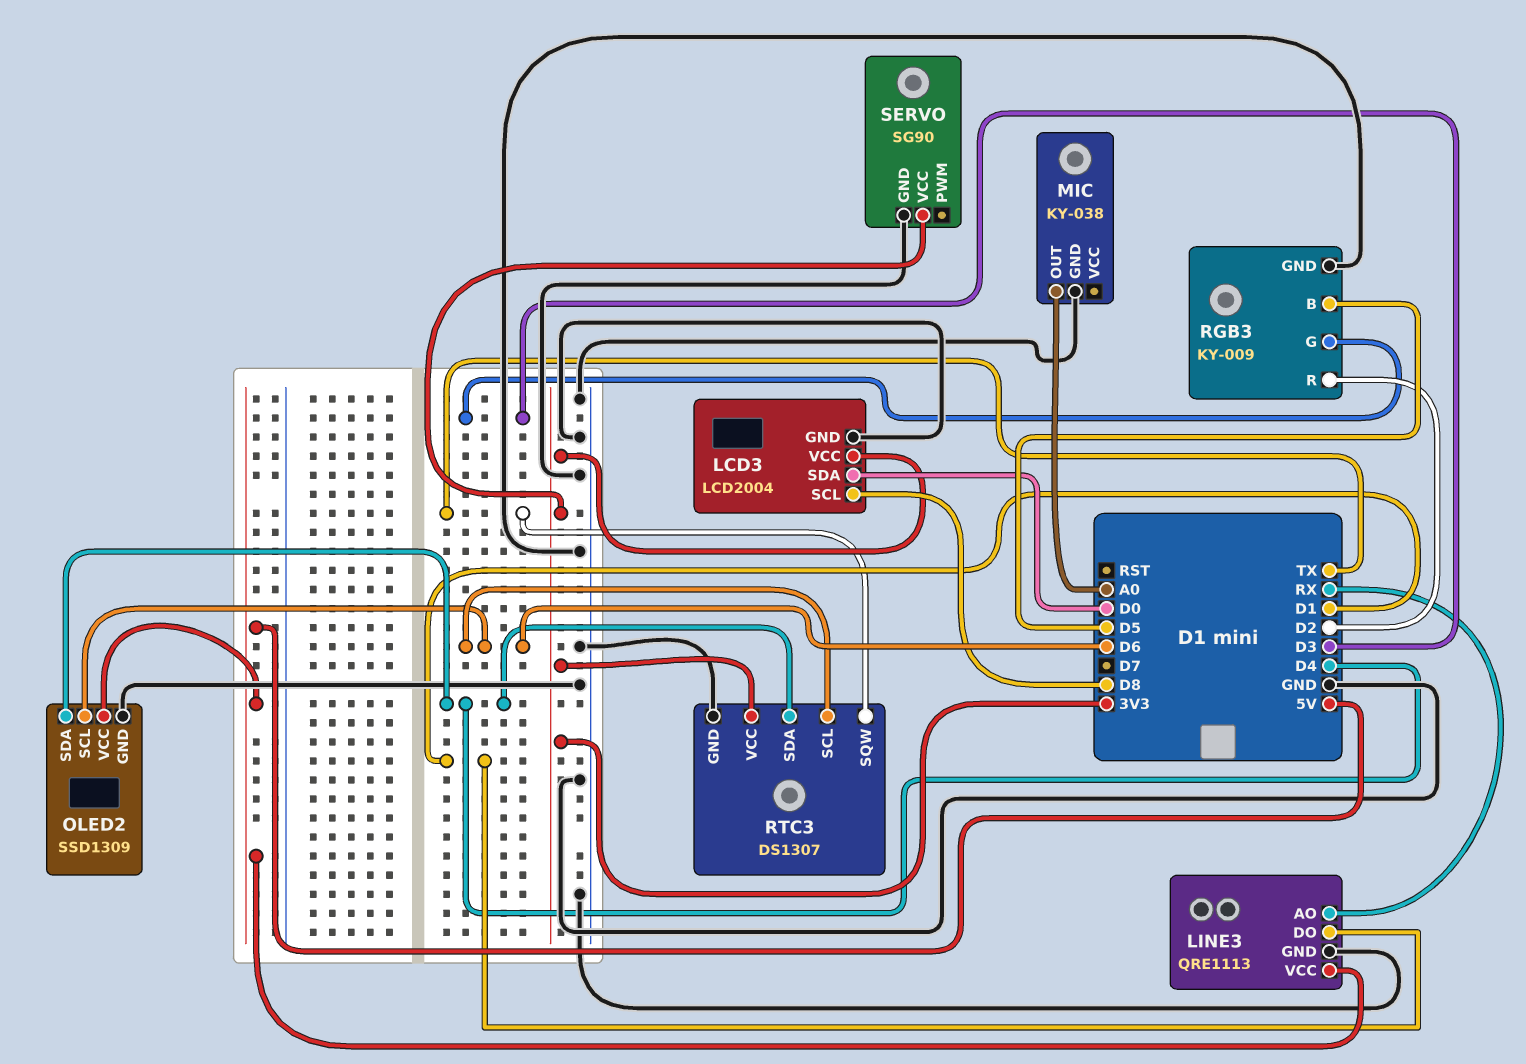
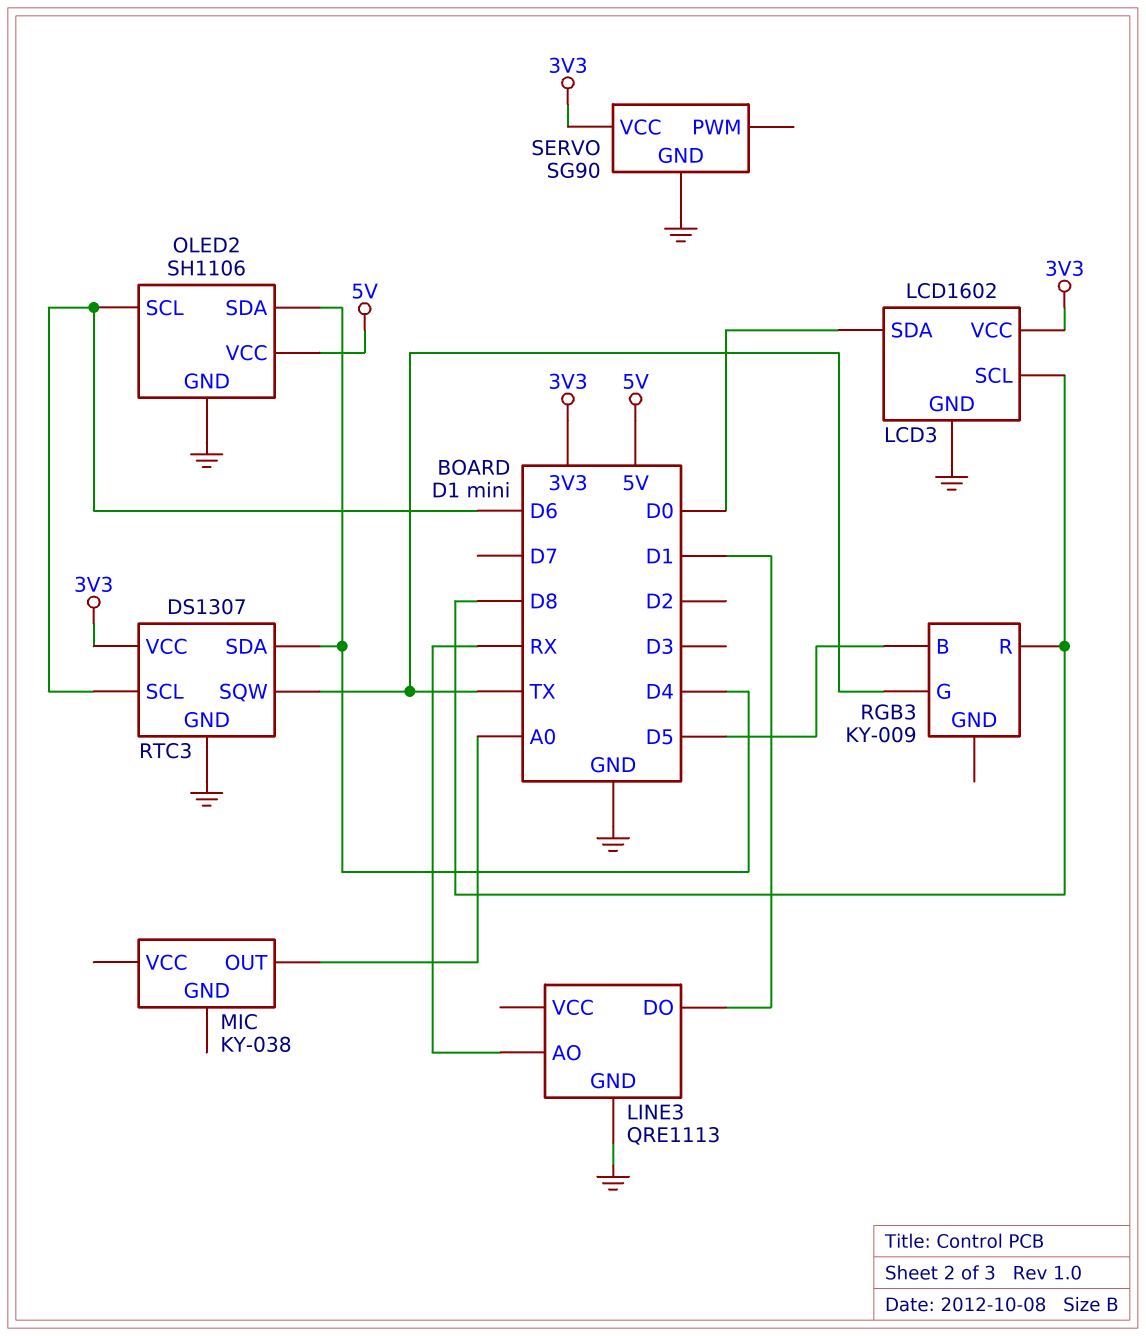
LCD3: LCD2004 -> LCD1602
LINE3 pin VCC: 5V -> none
MIC pin GND: GND -> none
OLED2: SSD1309 -> SH1106
RGB3 pin G: D3 -> TX
RGB3 pin GND: GND -> none
RGB3 pin R: D2 -> D8

